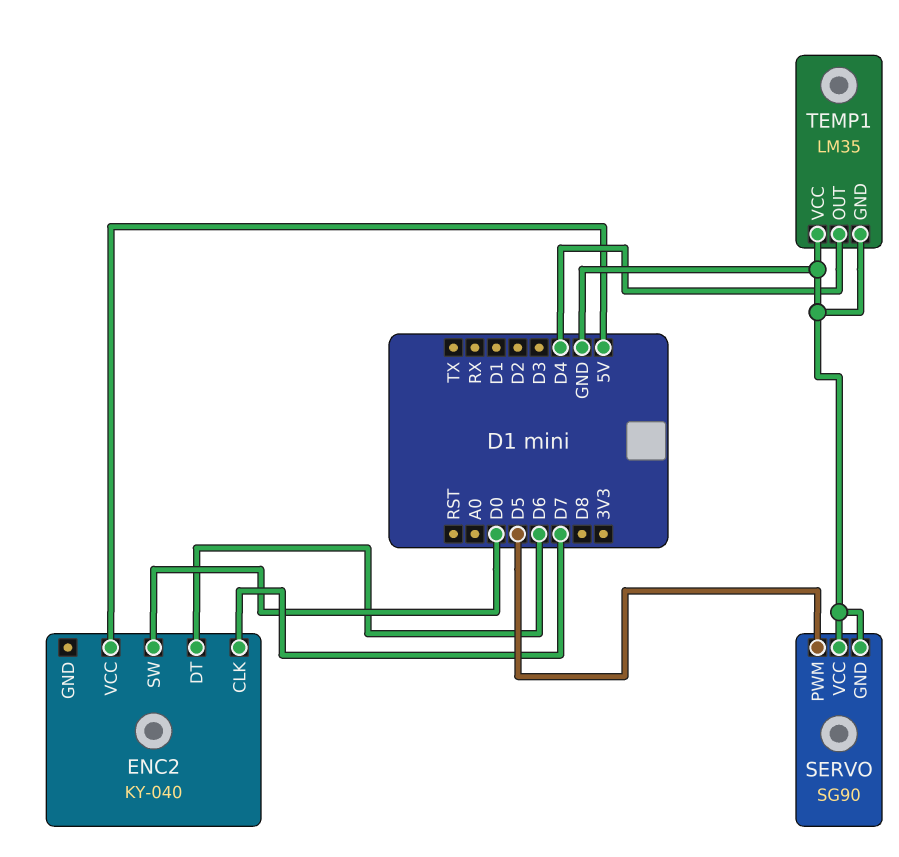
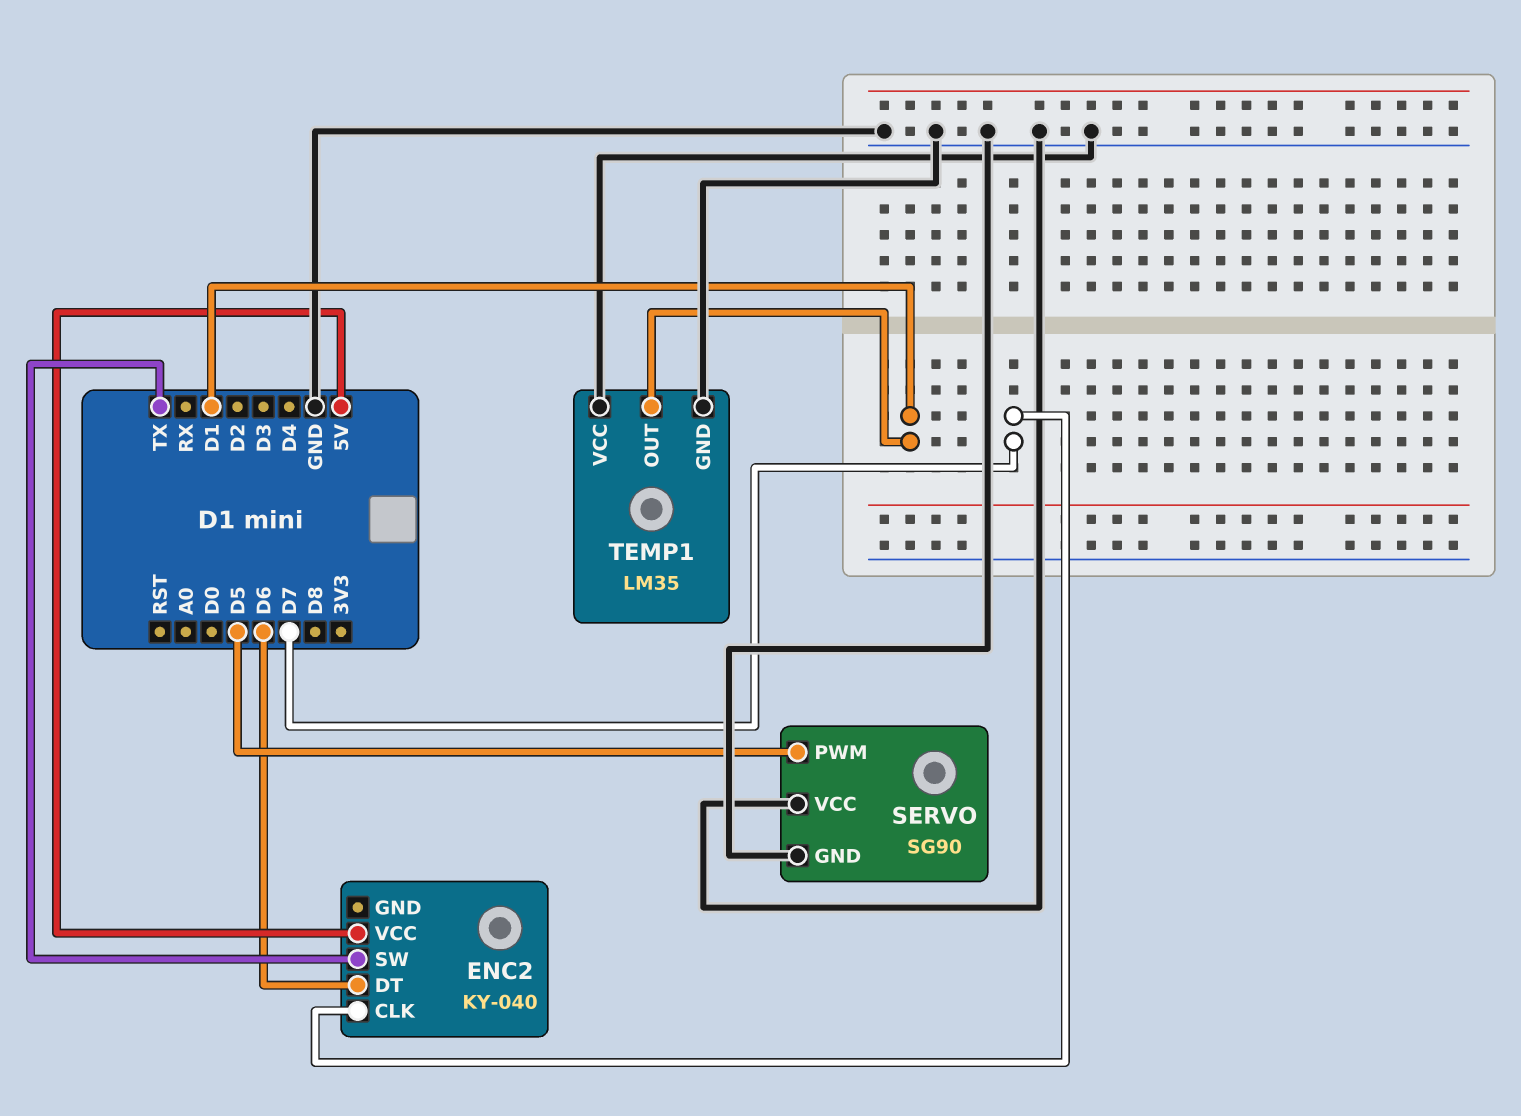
ENC2 pin SW: D0 -> TX
TEMP1 pin OUT: D4 -> D1

